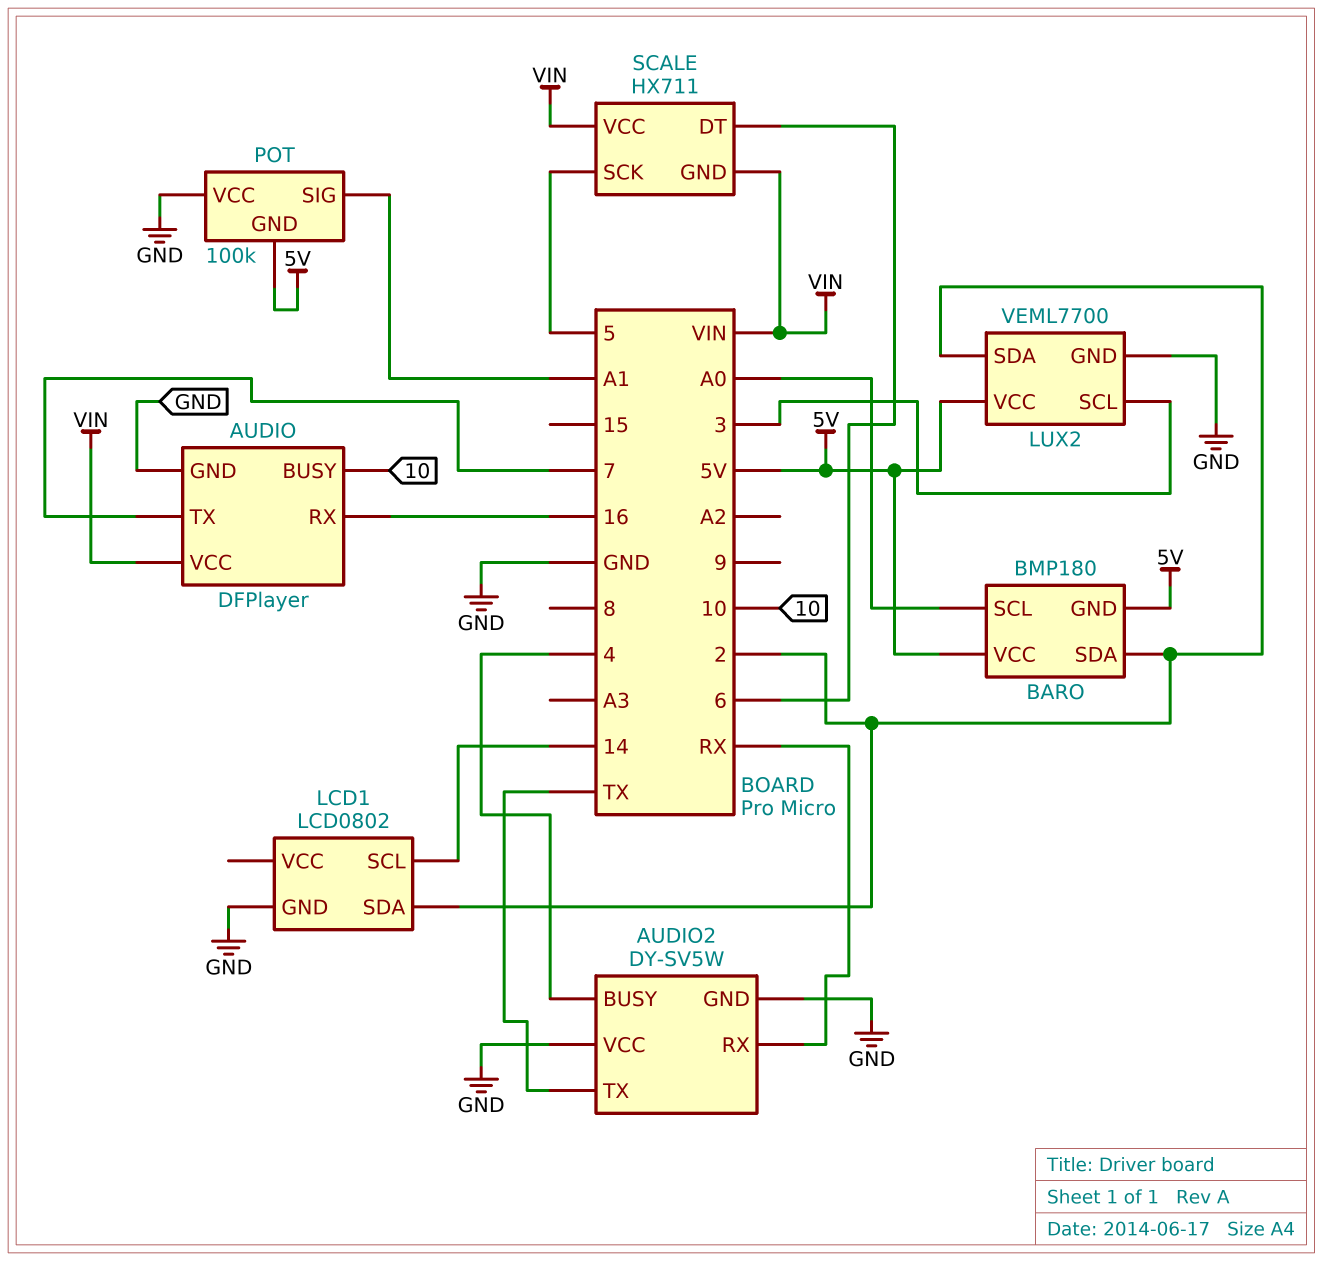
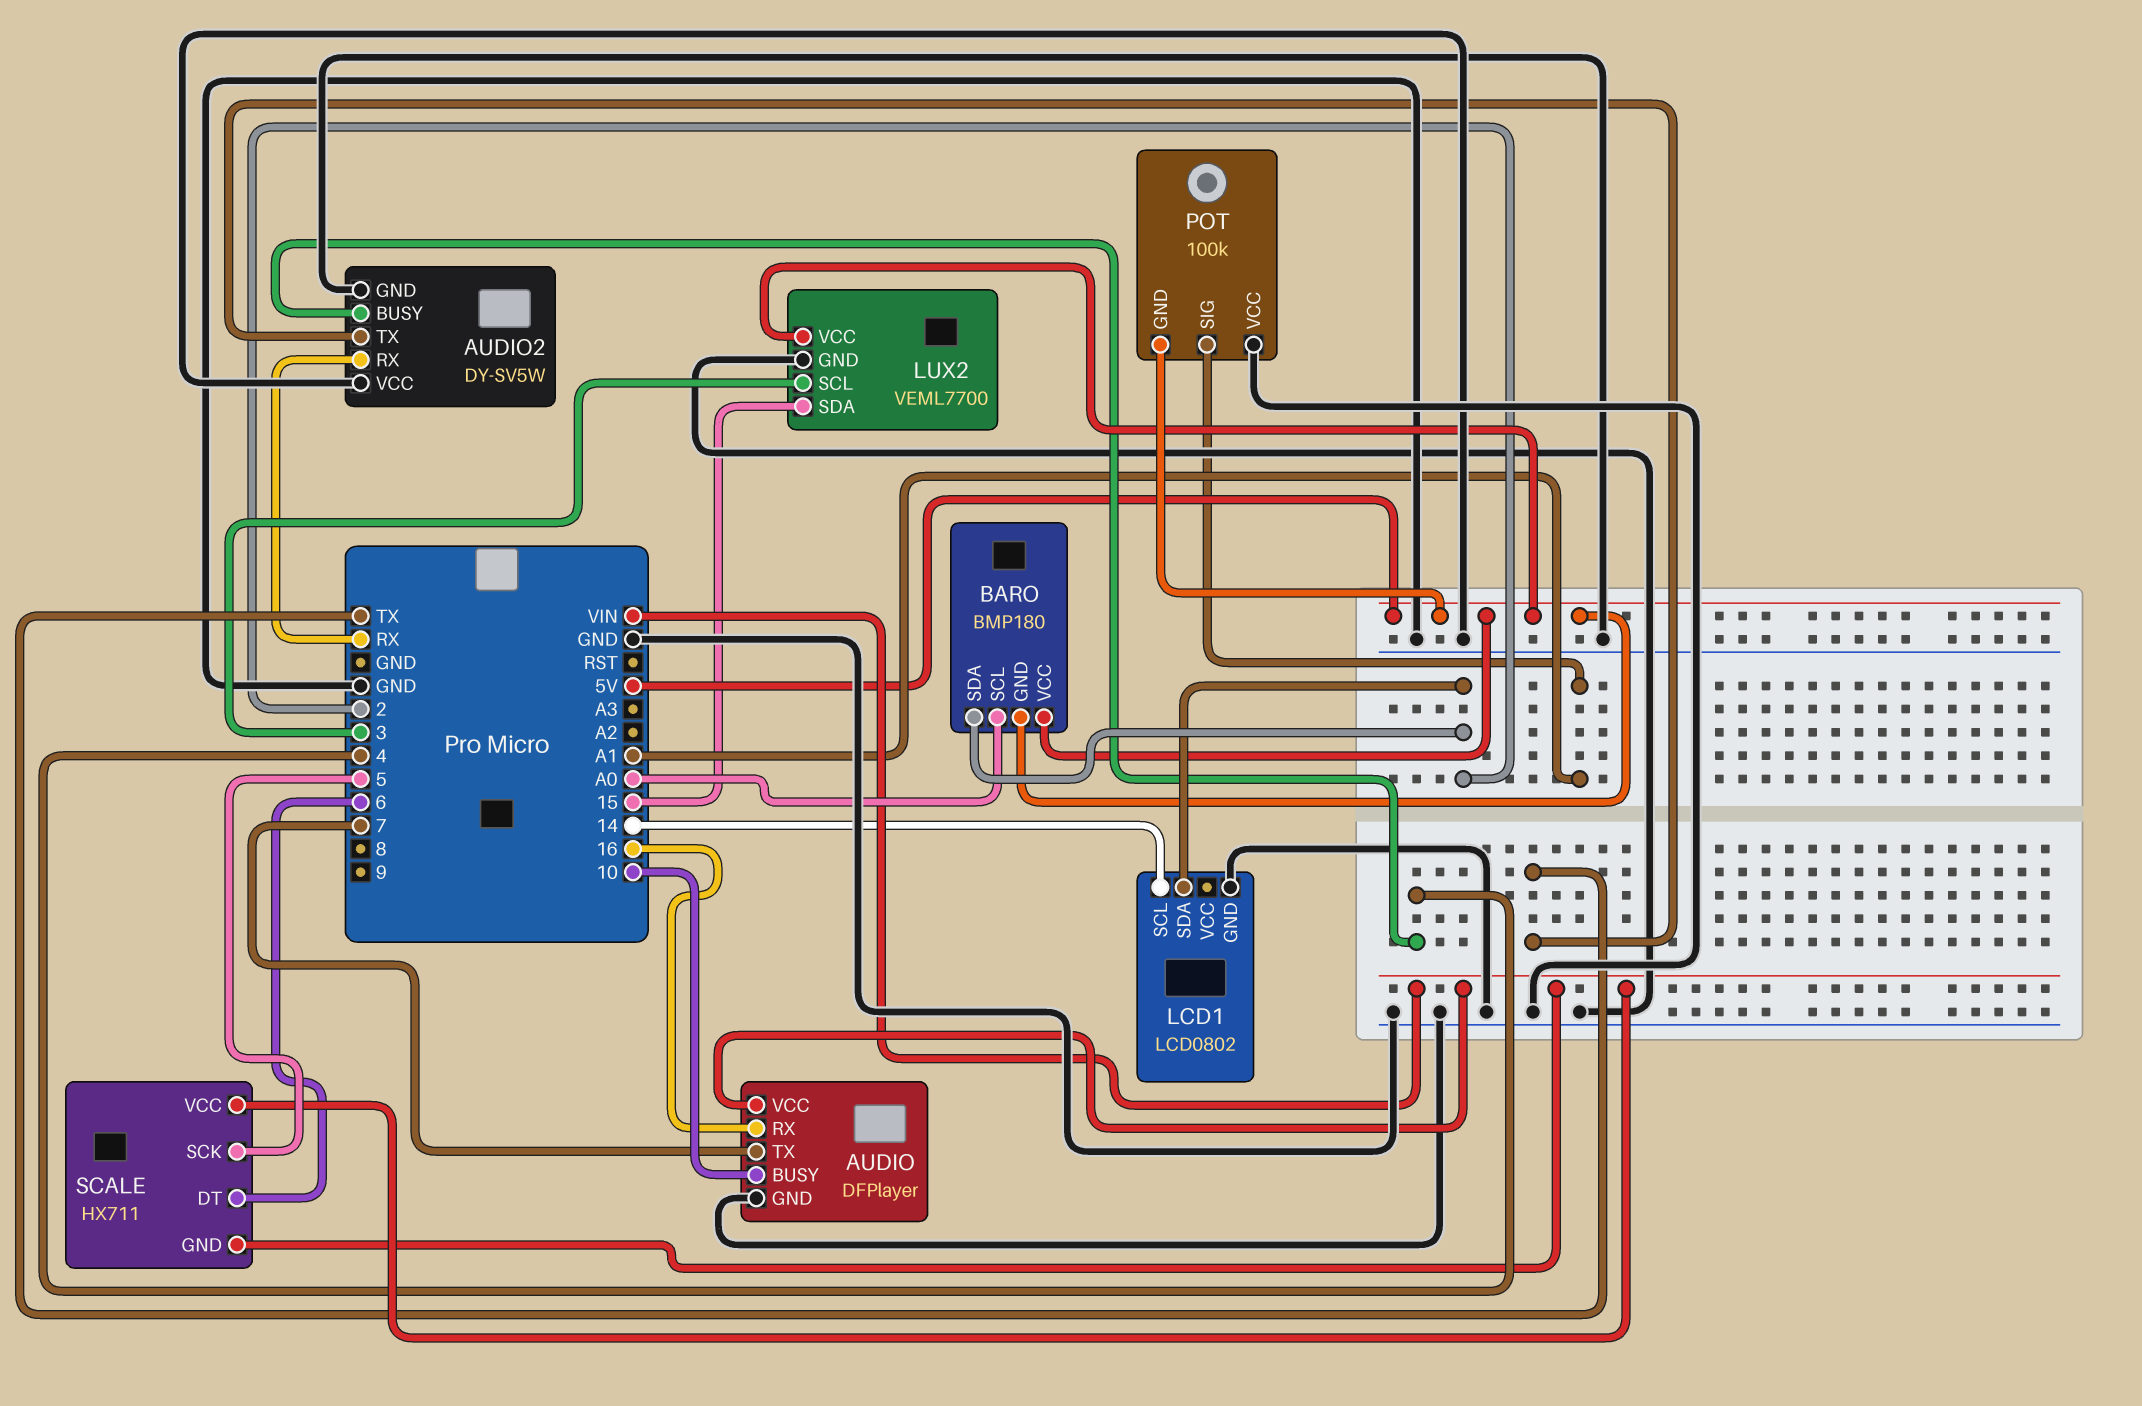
LUX2 pin SDA: 2 -> 15

